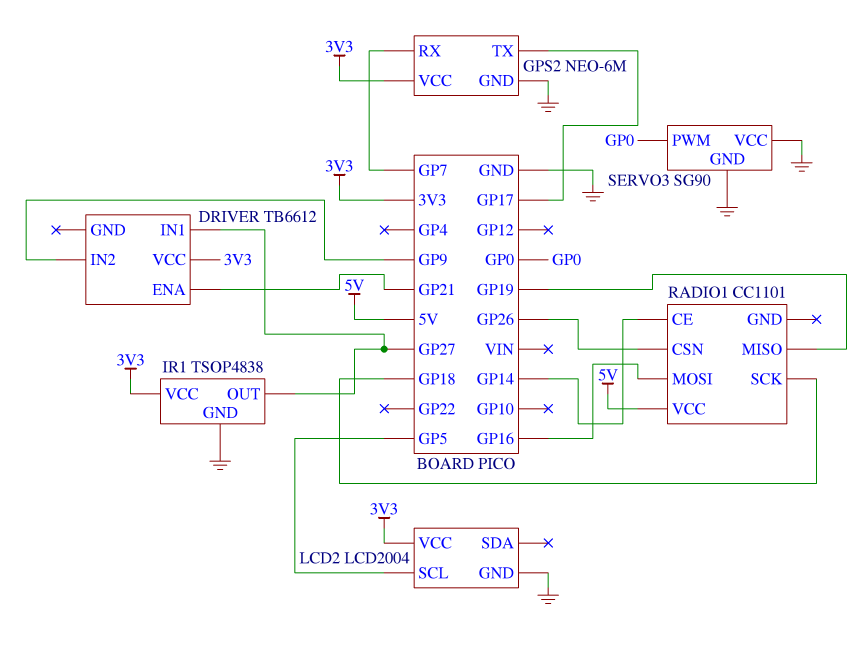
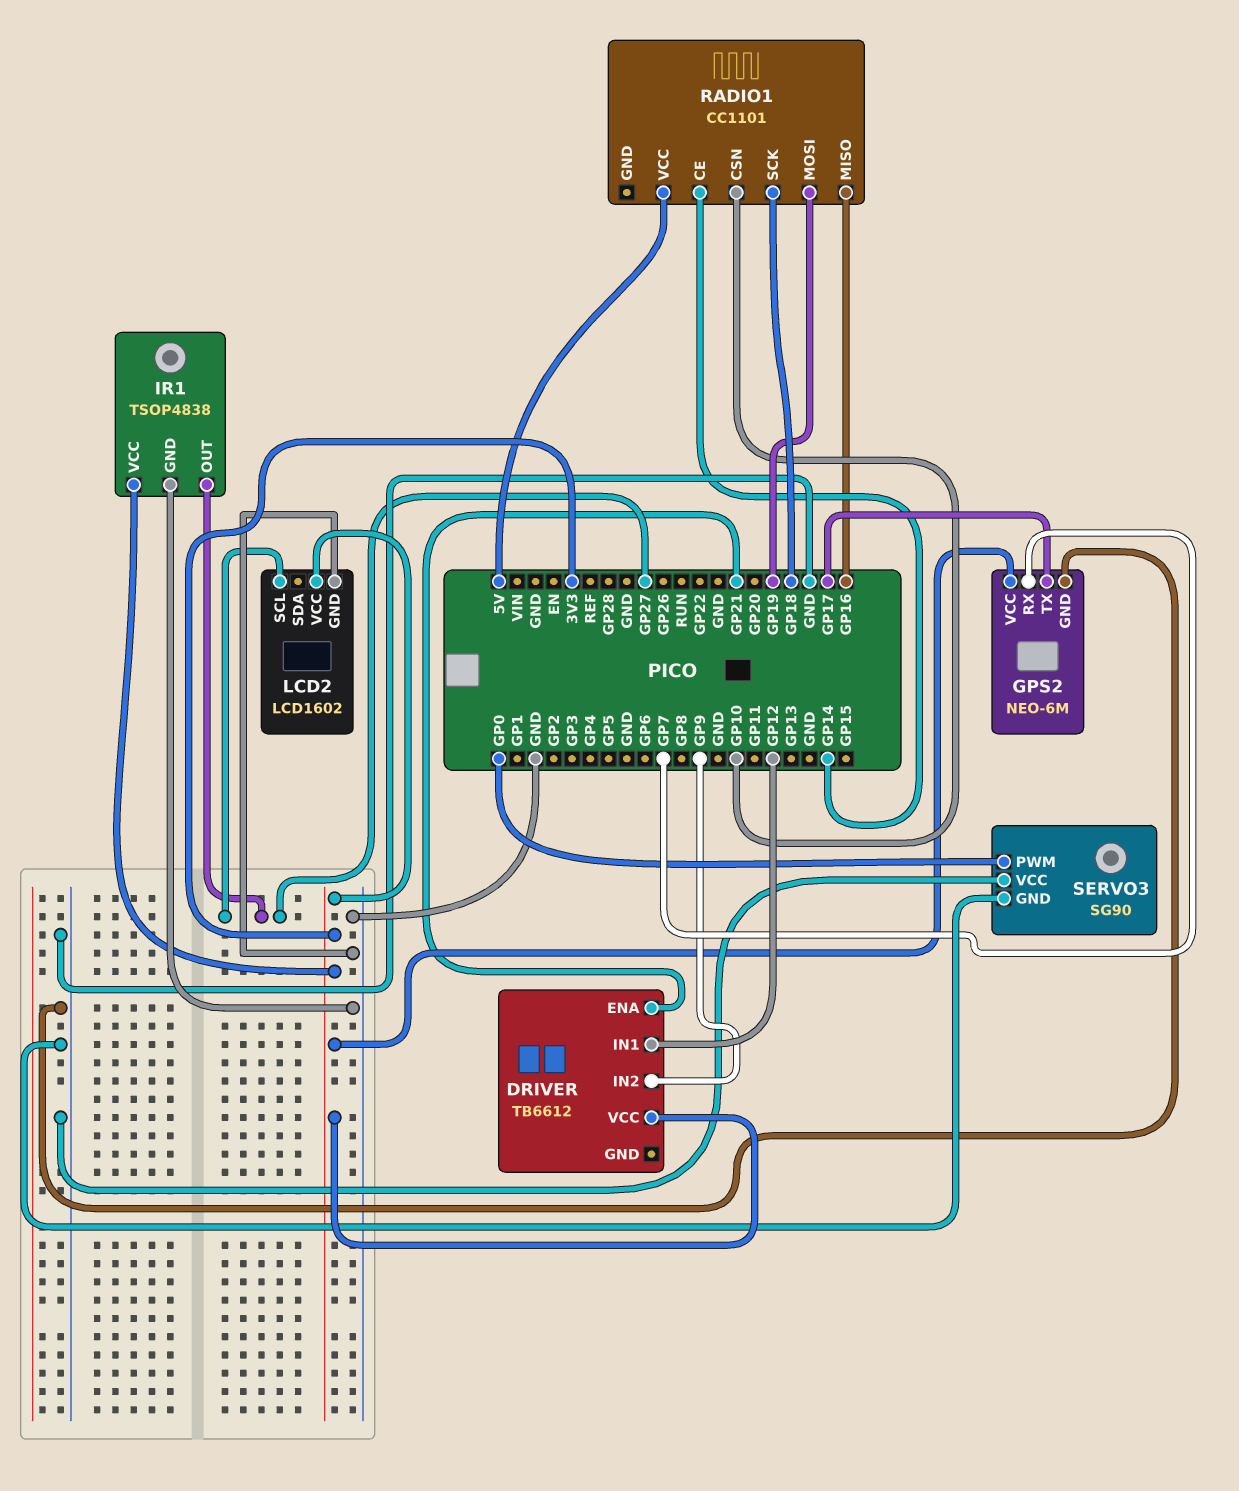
DRIVER pin IN1: GP27 -> GP12
LCD2: LCD2004 -> LCD1602
LCD2 pin SCL: GP5 -> GP27
RADIO1 pin CSN: GP26 -> GP10
RADIO1 pin MISO: GP19 -> GP16
RADIO1 pin MOSI: GP16 -> GP19

